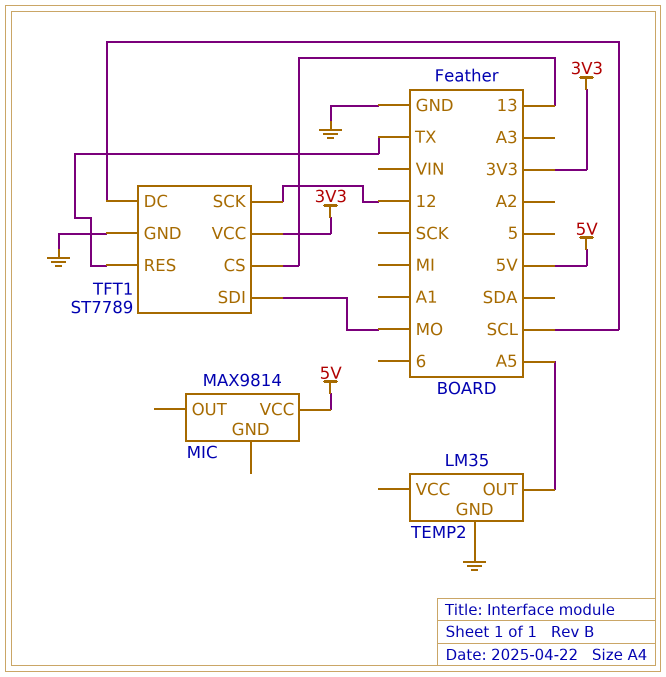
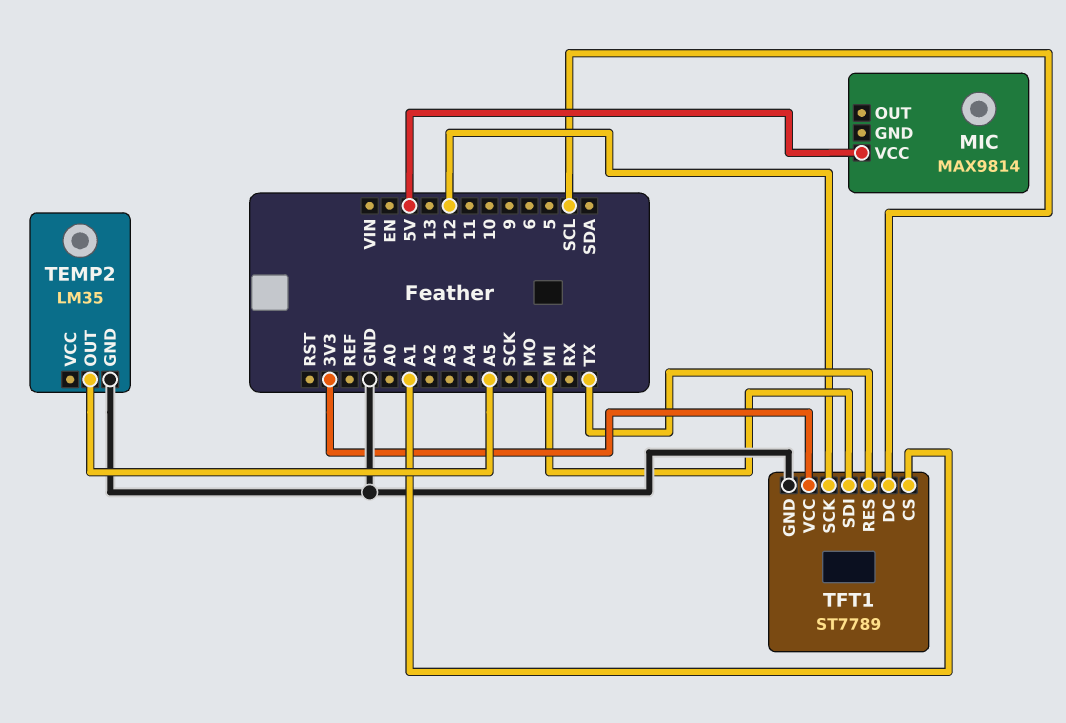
TFT1 pin CS: 13 -> A1
TFT1 pin SDI: MO -> MI

